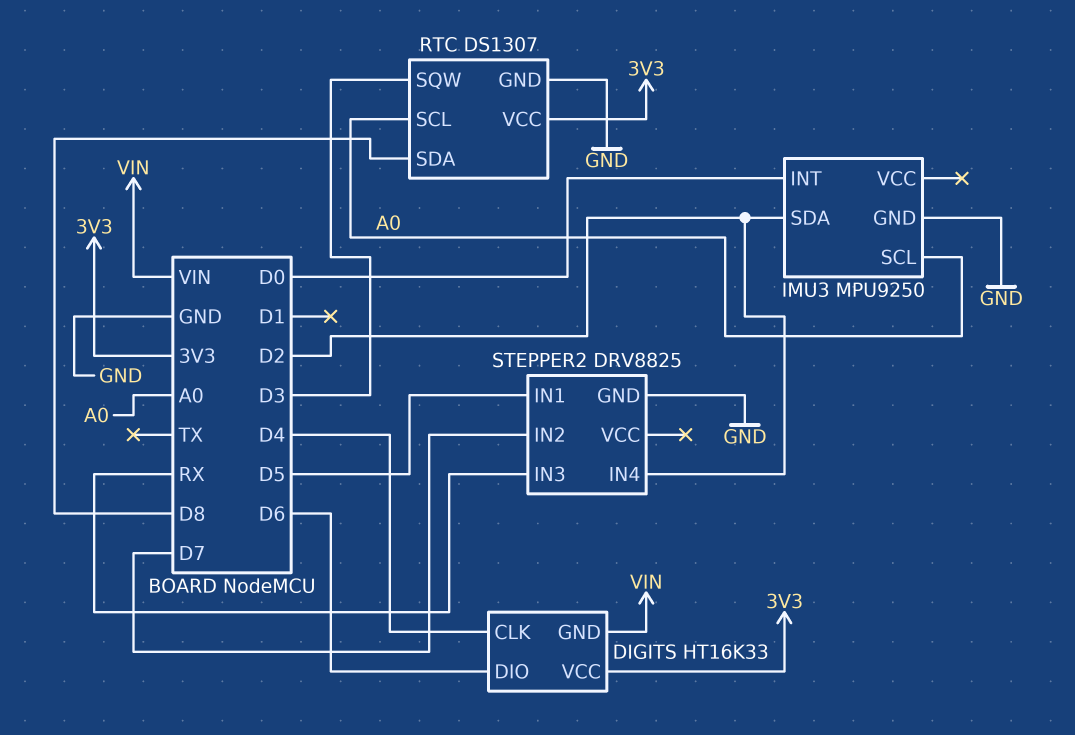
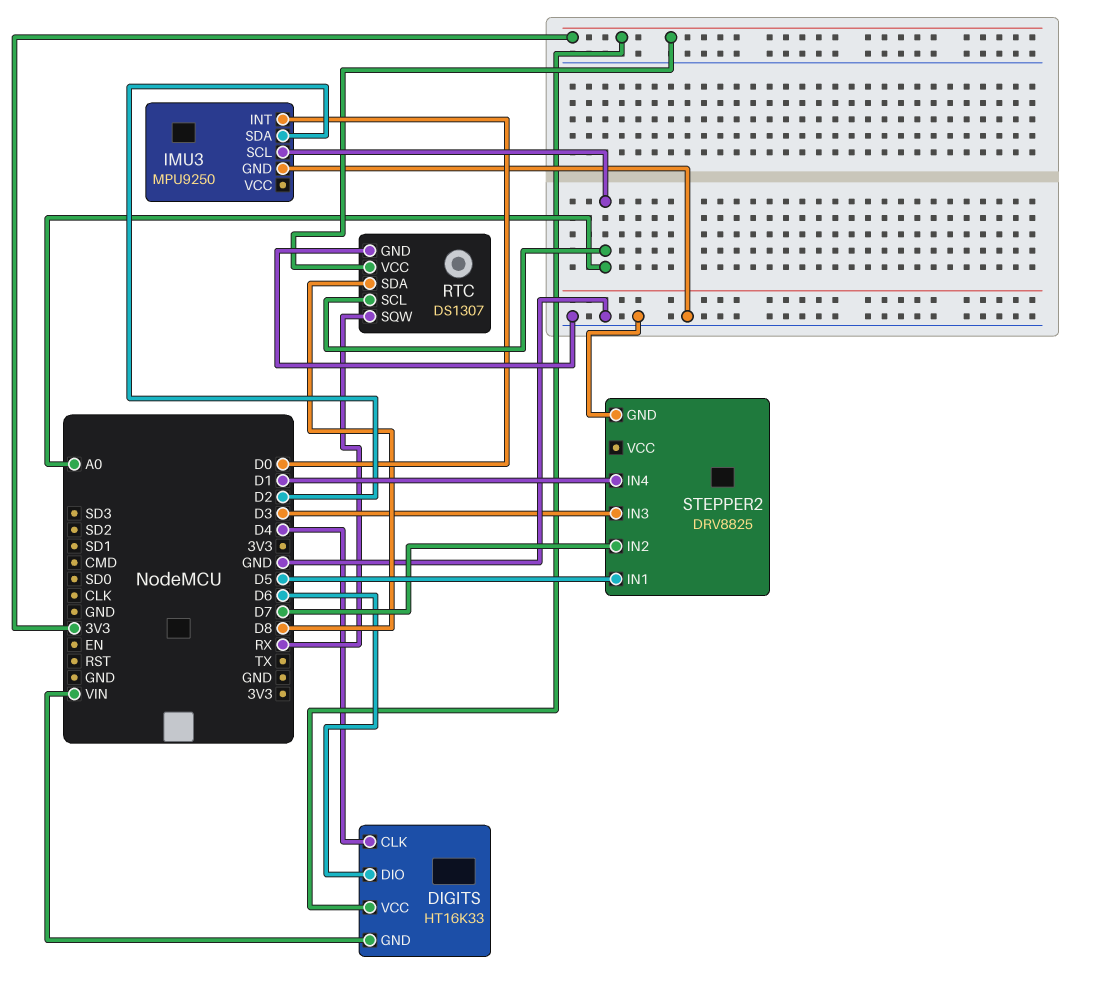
RTC pin SQW: D3 -> RX
STEPPER2 pin IN3: RX -> D3
STEPPER2 pin IN4: D2 -> D1

